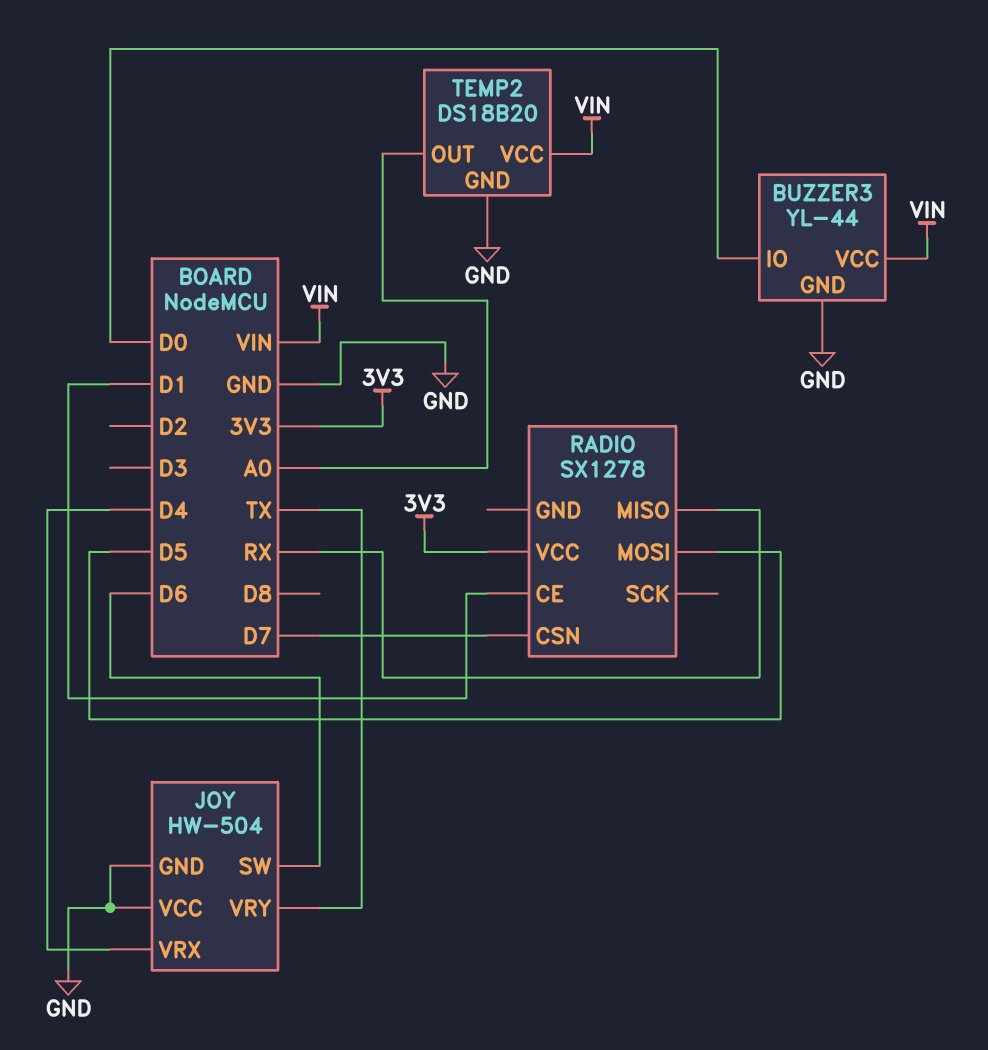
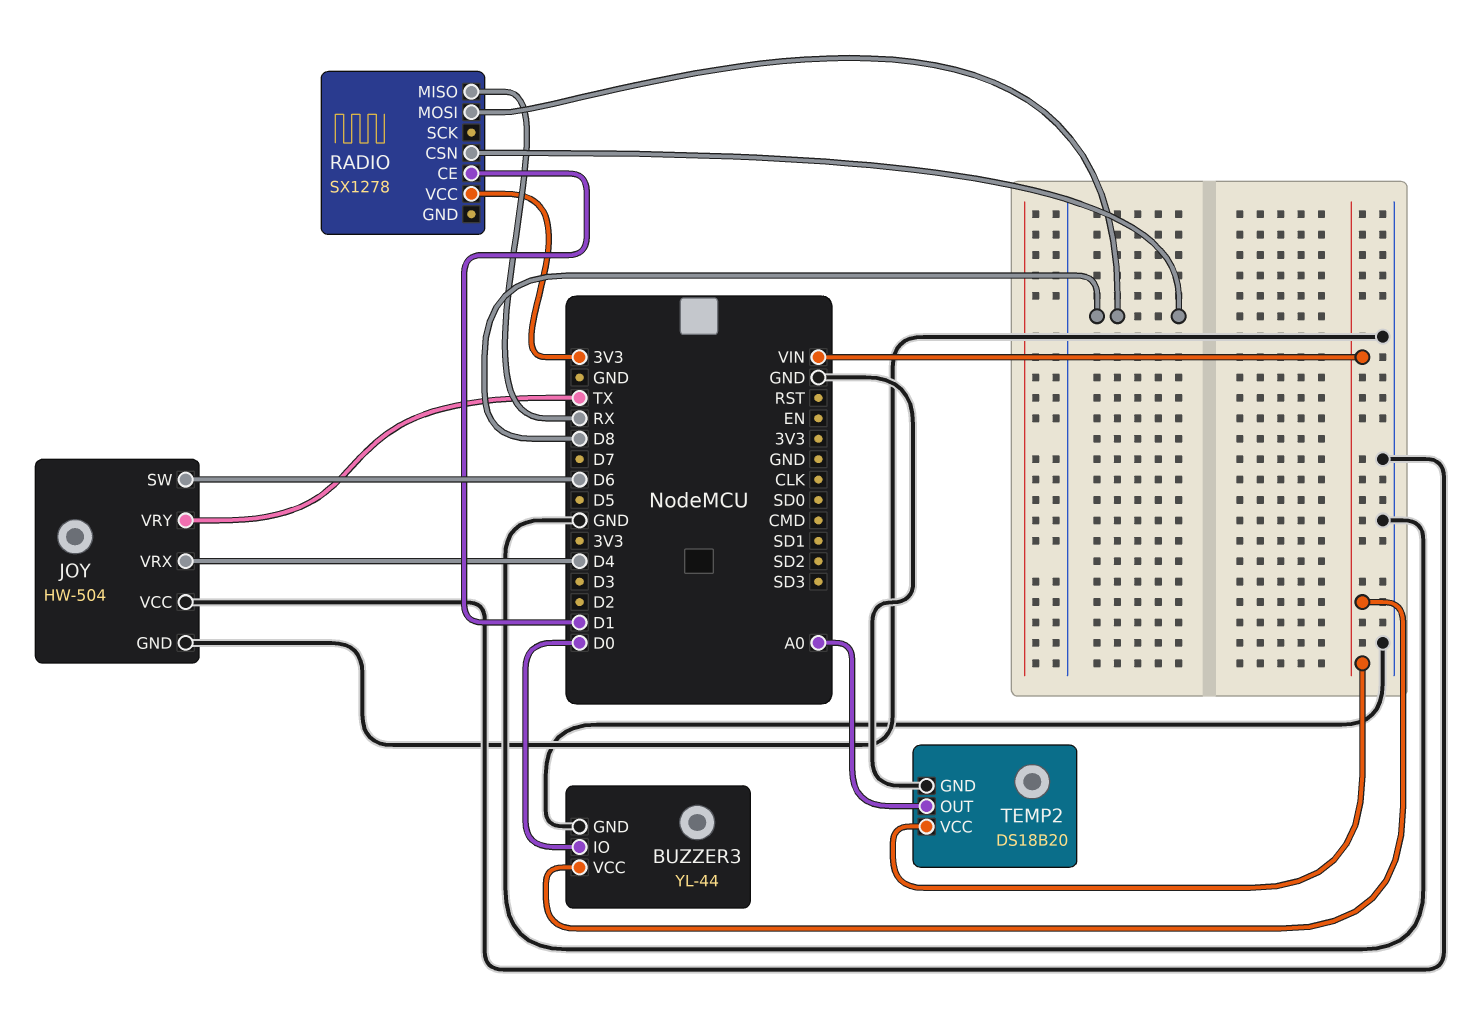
RADIO pin CSN: D7 -> D8
RADIO pin MOSI: D5 -> D8

